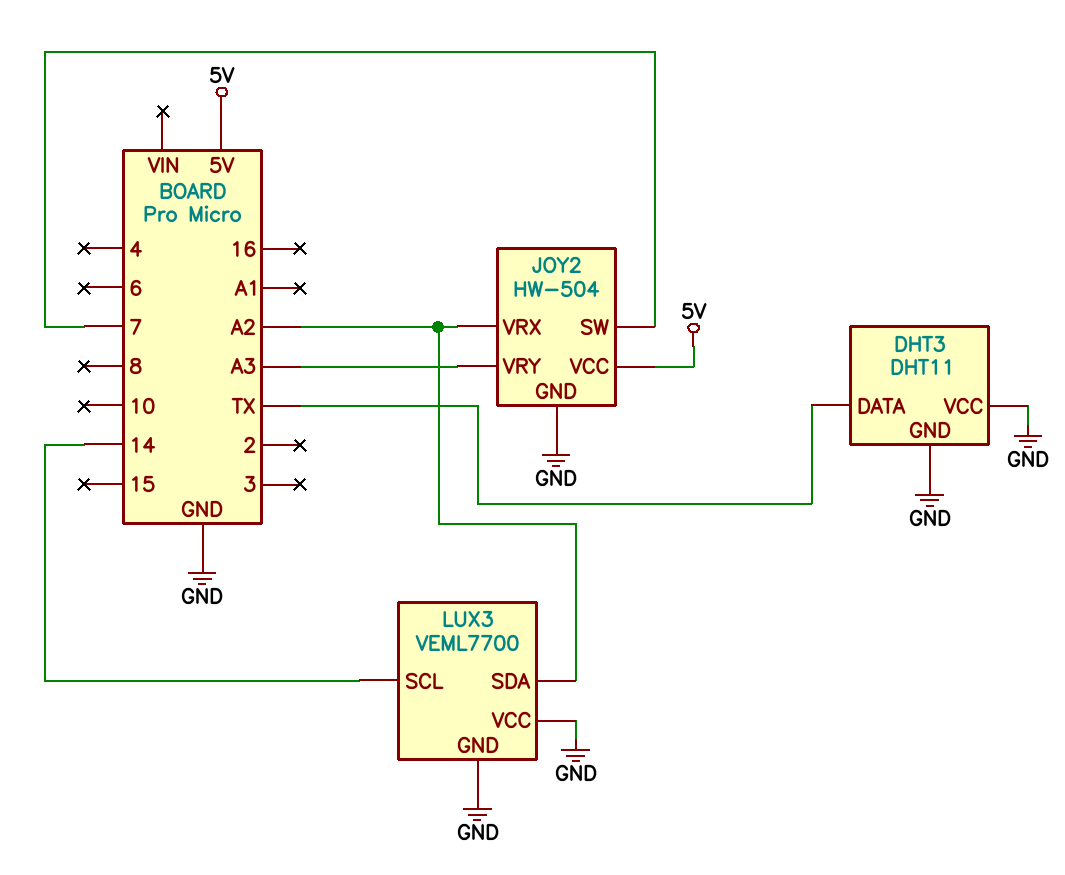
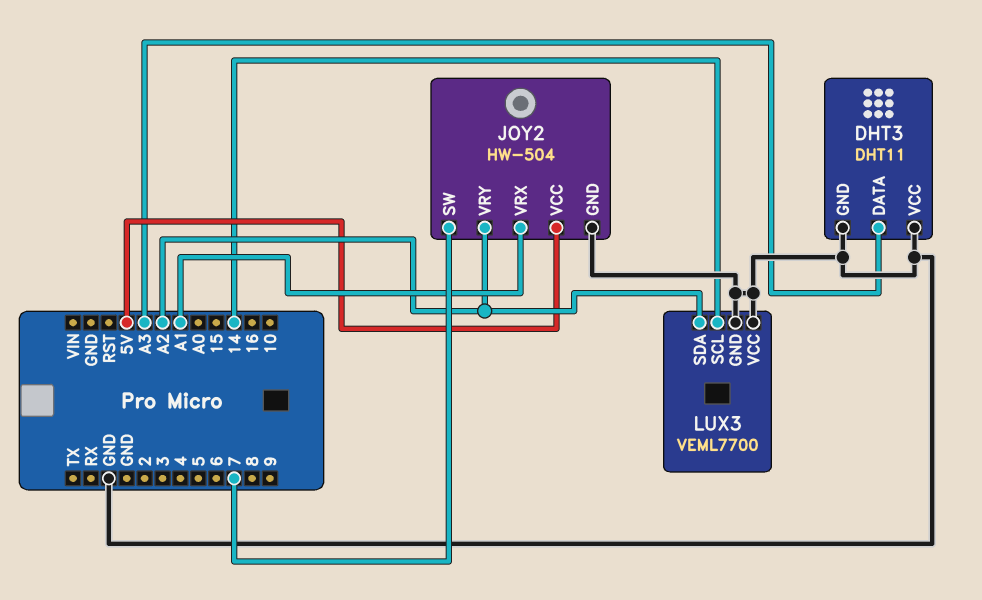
DHT3 pin DATA: TX -> A3
JOY2 pin VRX: A2 -> A1
JOY2 pin VRY: A3 -> A2

